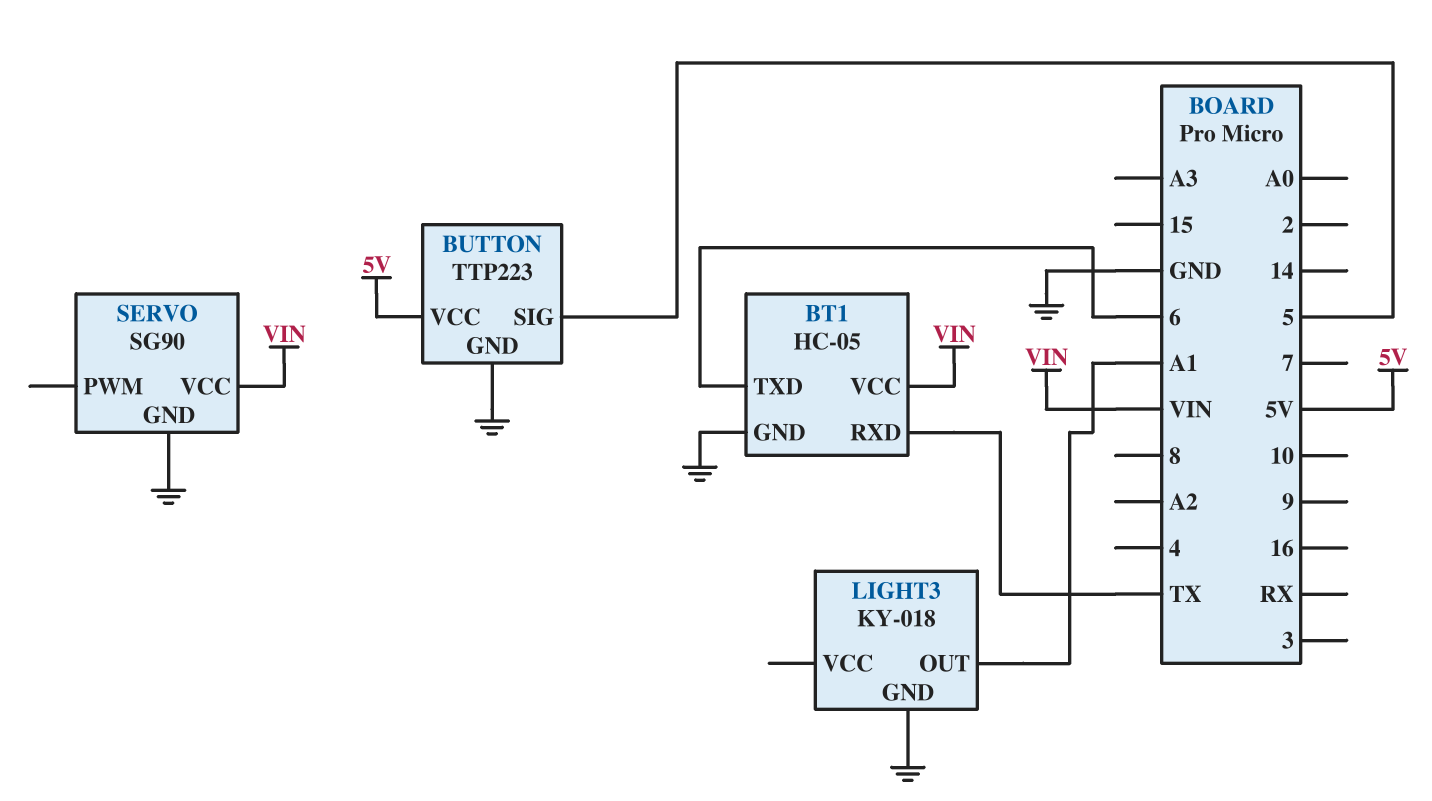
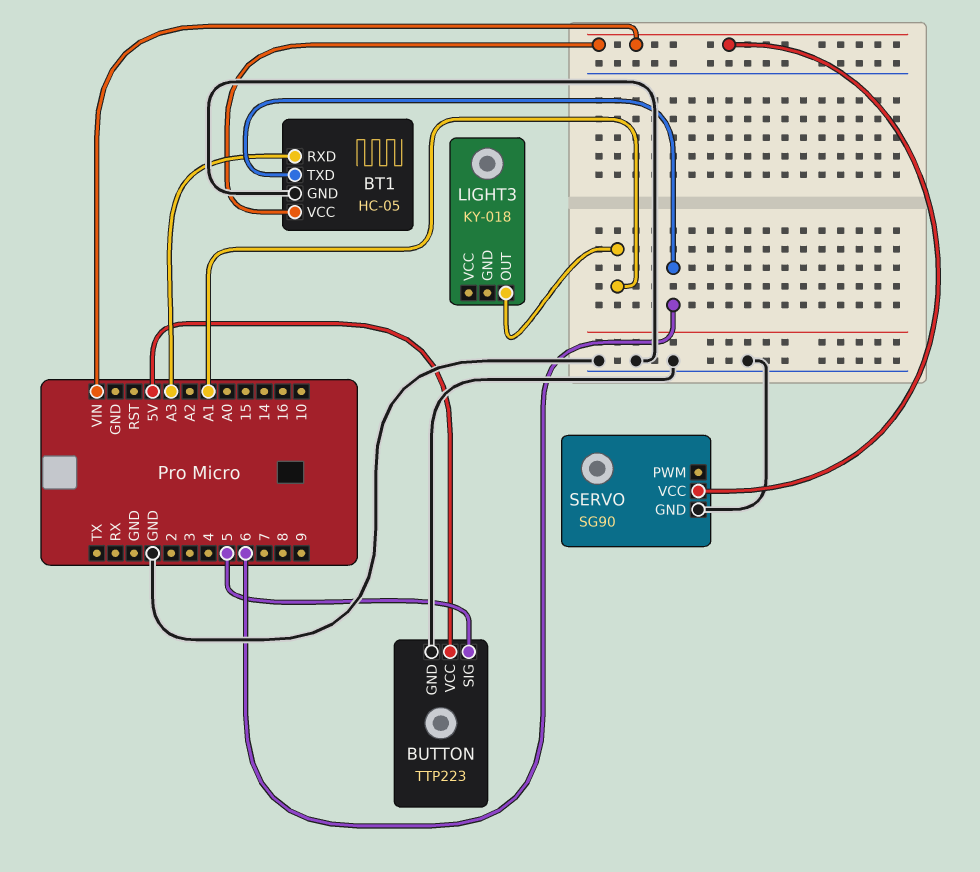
BT1 pin RXD: TX -> A3
LIGHT3 pin GND: GND -> none

